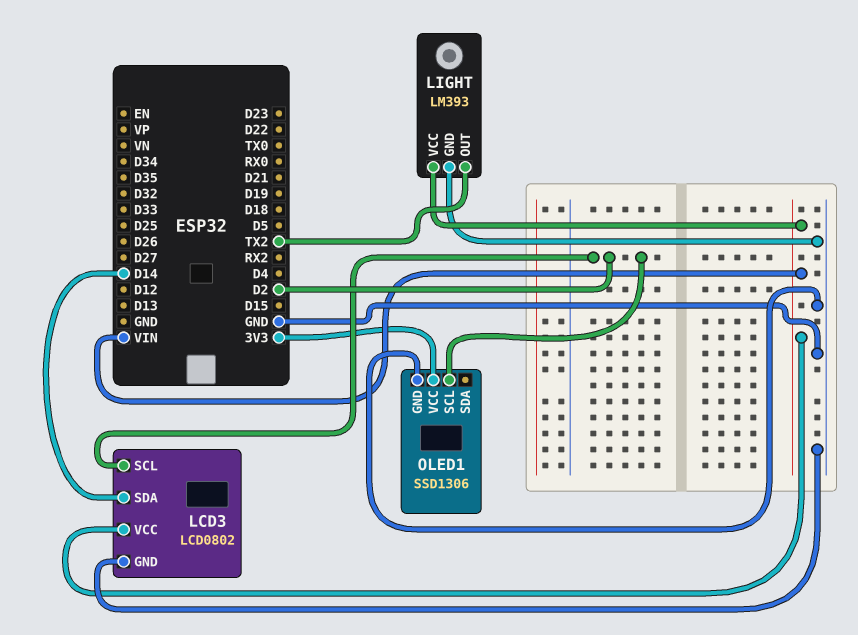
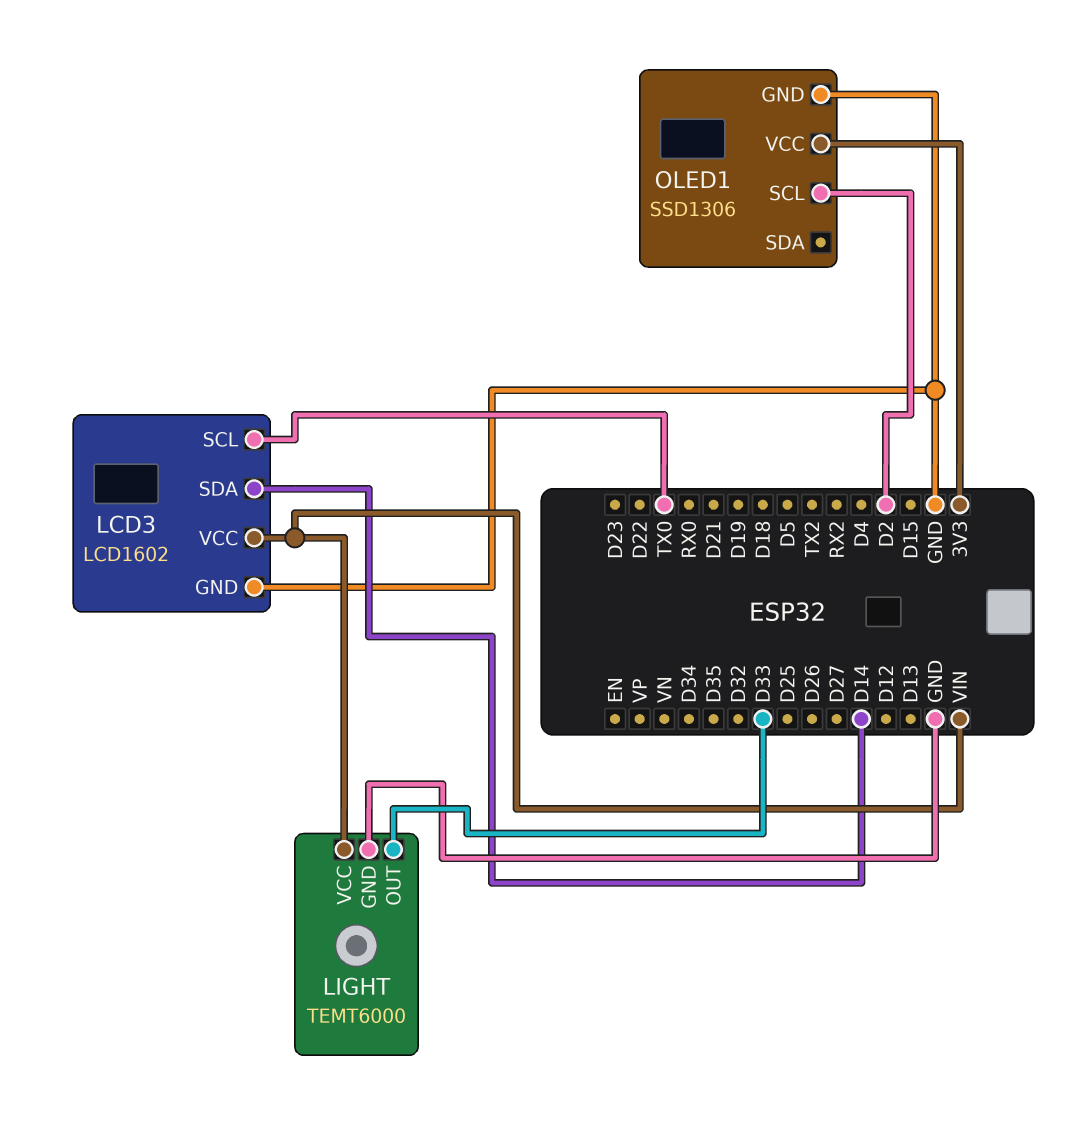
LCD3: LCD0802 -> LCD1602
LCD3 pin SCL: D2 -> TX0
LIGHT: LM393 -> TEMT6000
LIGHT pin OUT: TX2 -> D33

